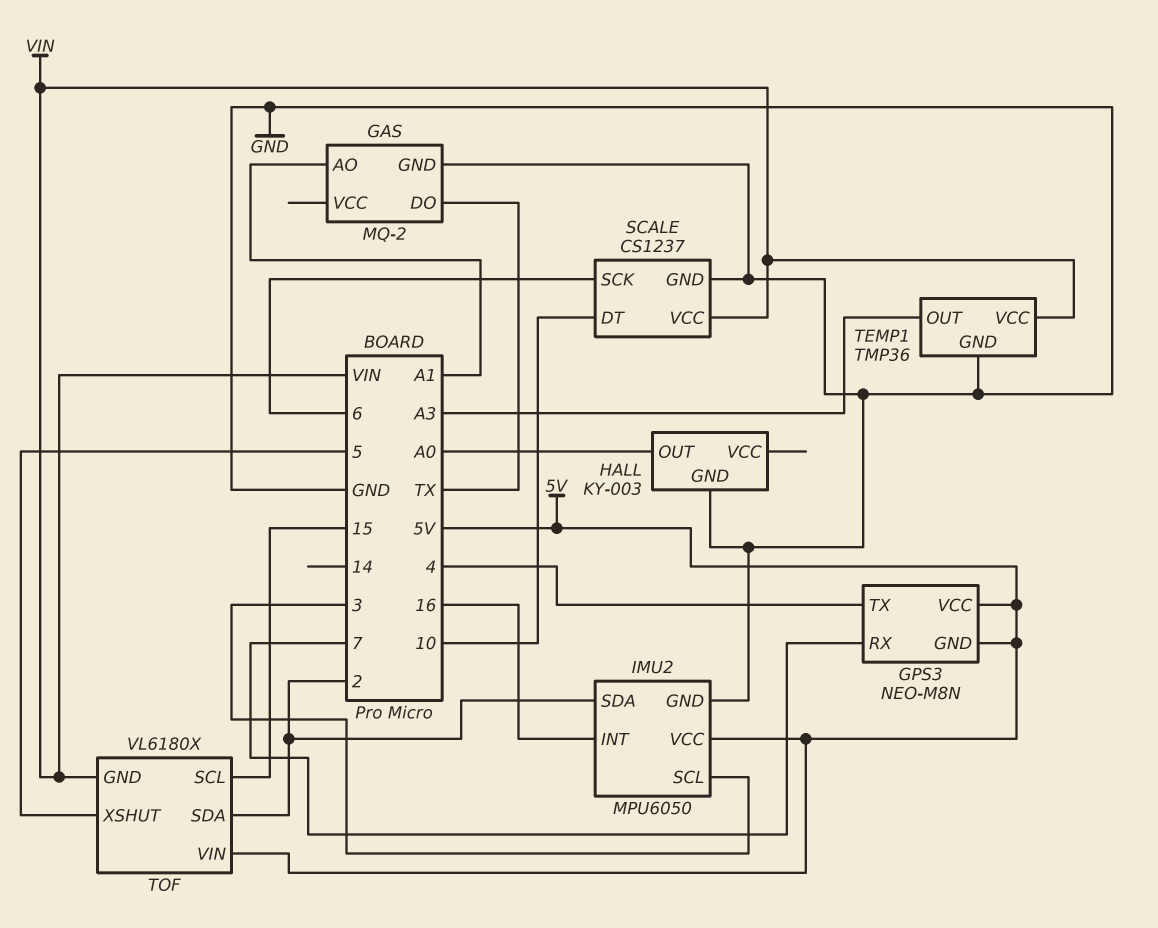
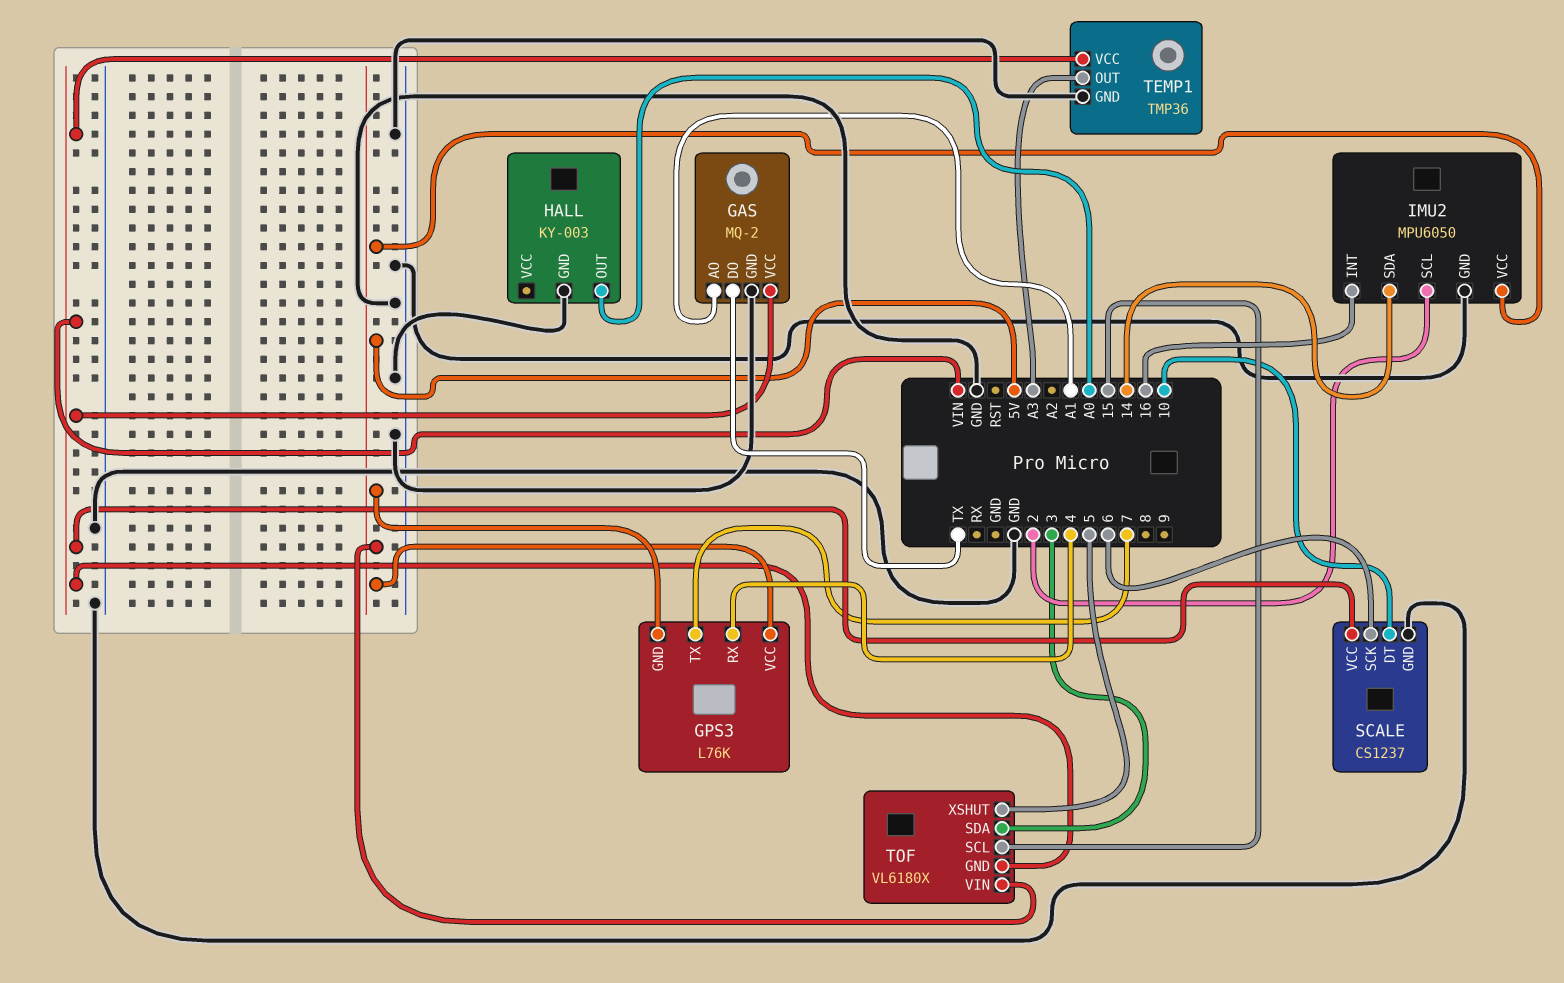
GAS pin VCC: none -> VIN
GPS3: NEO-M8N -> L76K
GPS3 pin RX: 7 -> 4
GPS3 pin TX: 4 -> 7
IMU2 pin SCL: 3 -> 2
IMU2 pin SDA: 2 -> 14
TOF pin SDA: 2 -> 3

